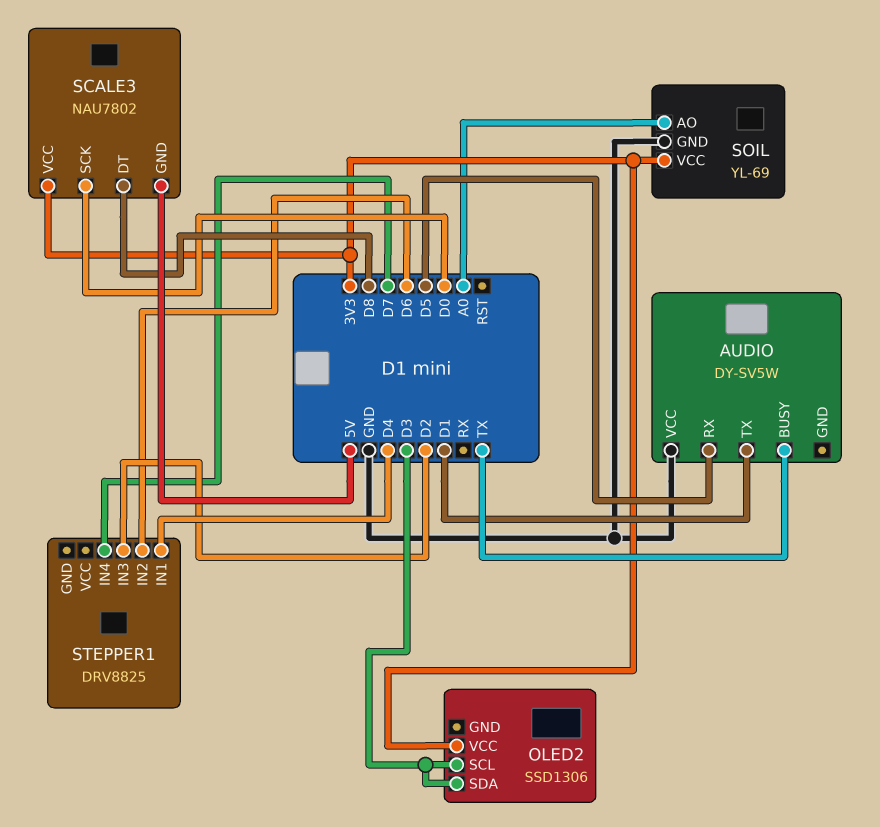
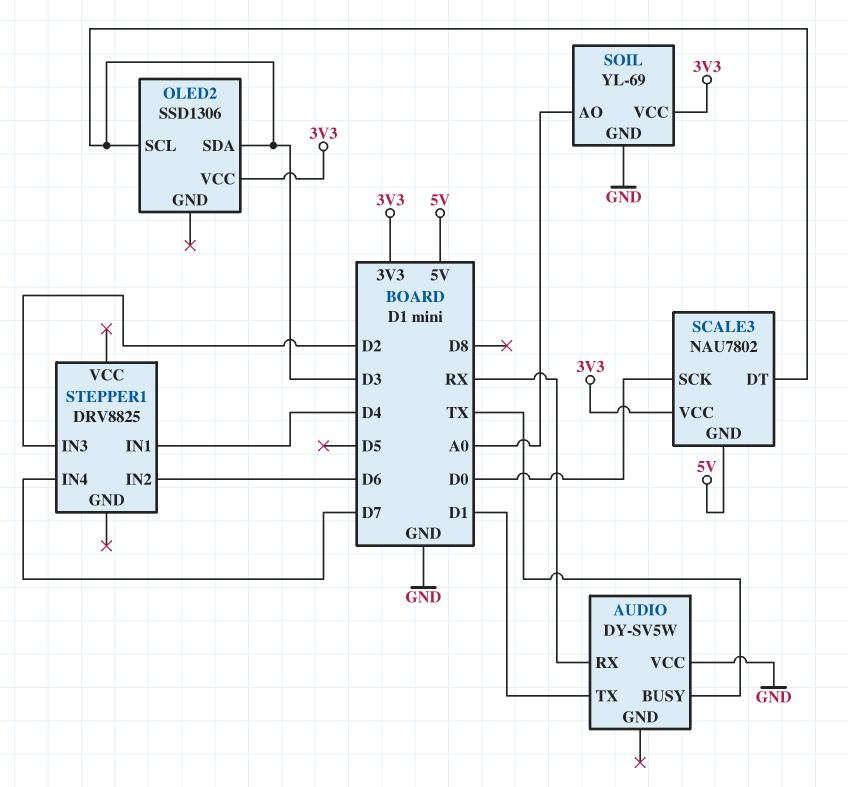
AUDIO pin RX: D5 -> RX
SCALE3 pin DT: D8 -> D3

